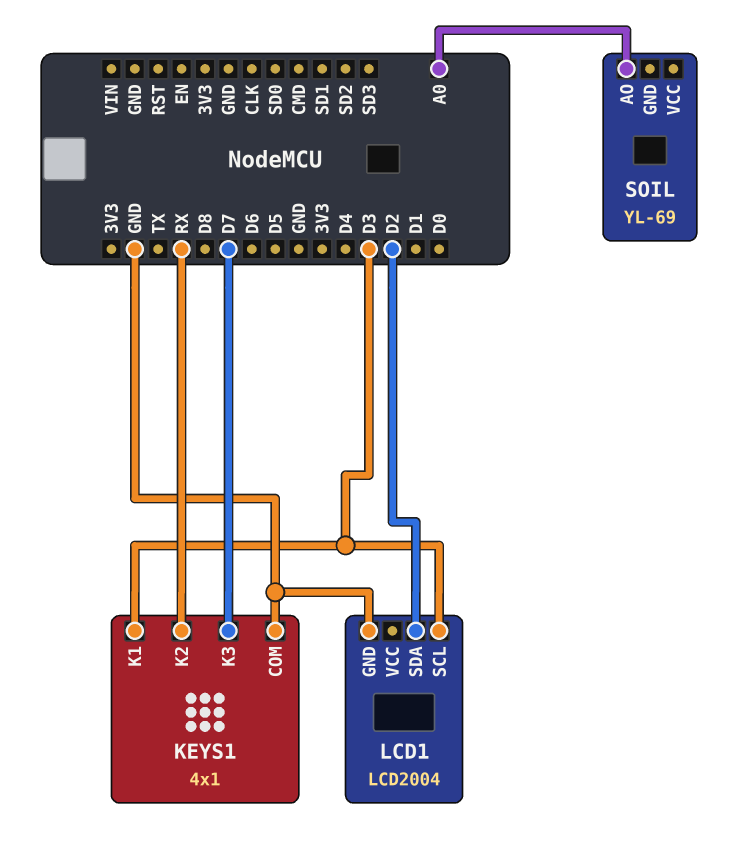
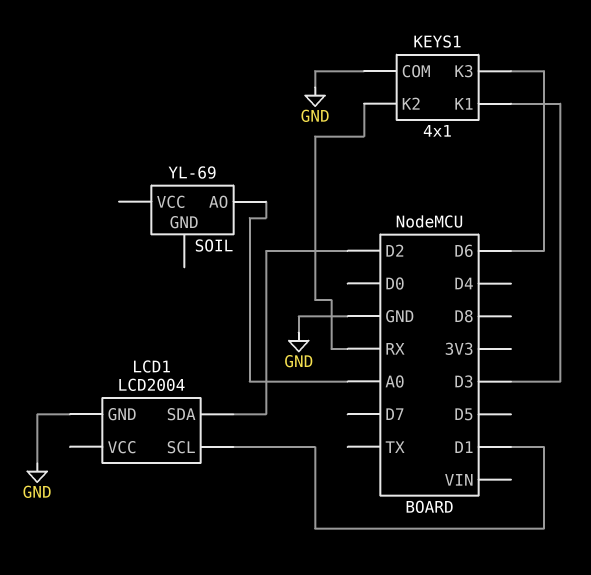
KEYS1 pin K3: D7 -> D6
LCD1 pin SCL: D3 -> D1

